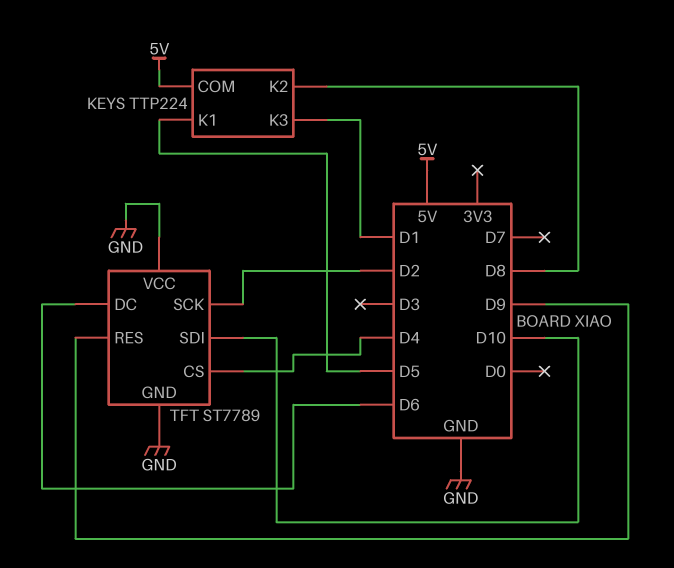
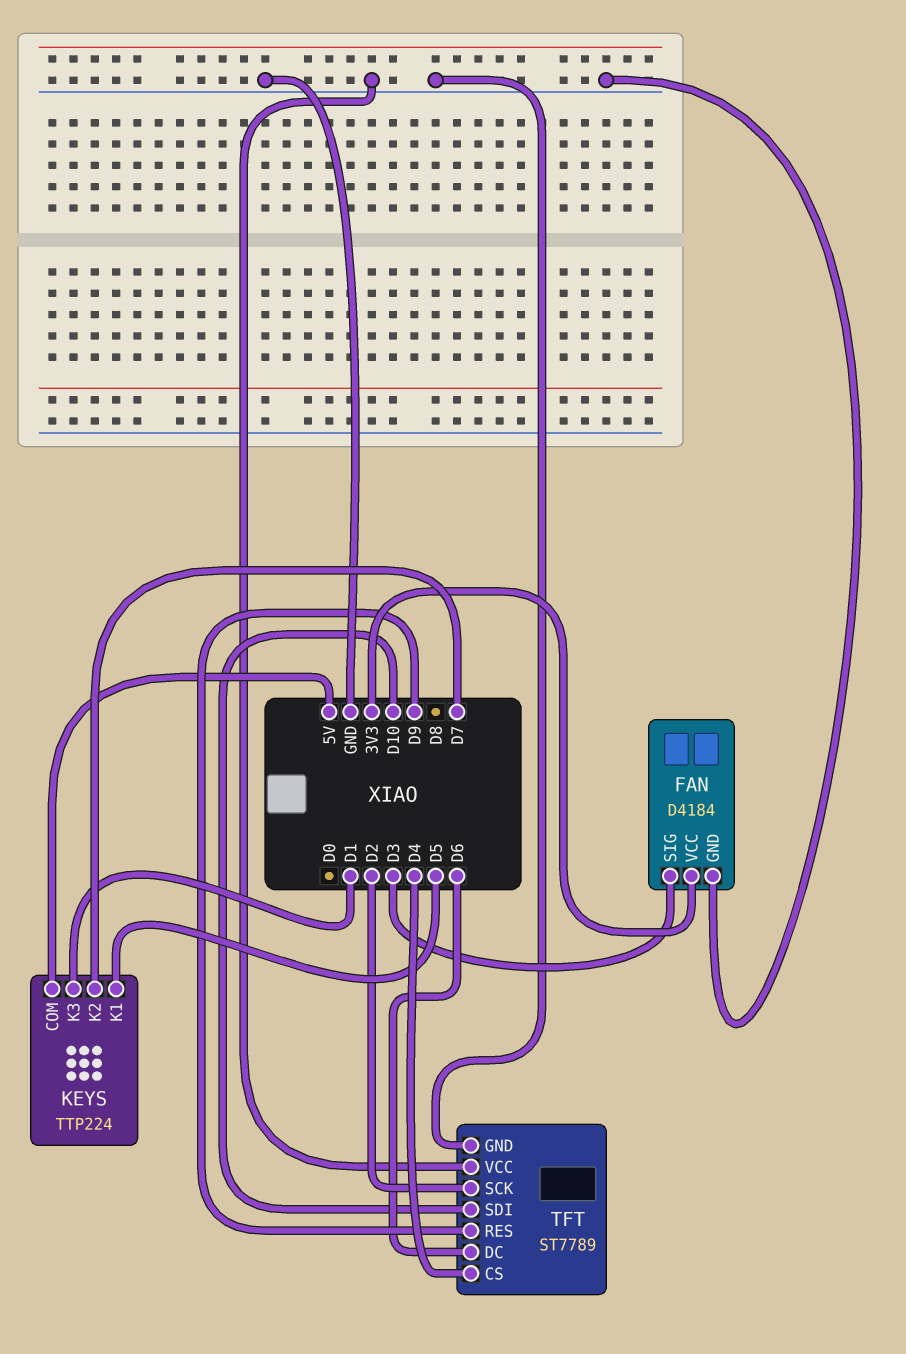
FAN: none -> D4184
FAN pin GND: none -> GND
FAN pin SIG: none -> D3
FAN pin VCC: none -> 3V3
KEYS pin K2: D8 -> D7

